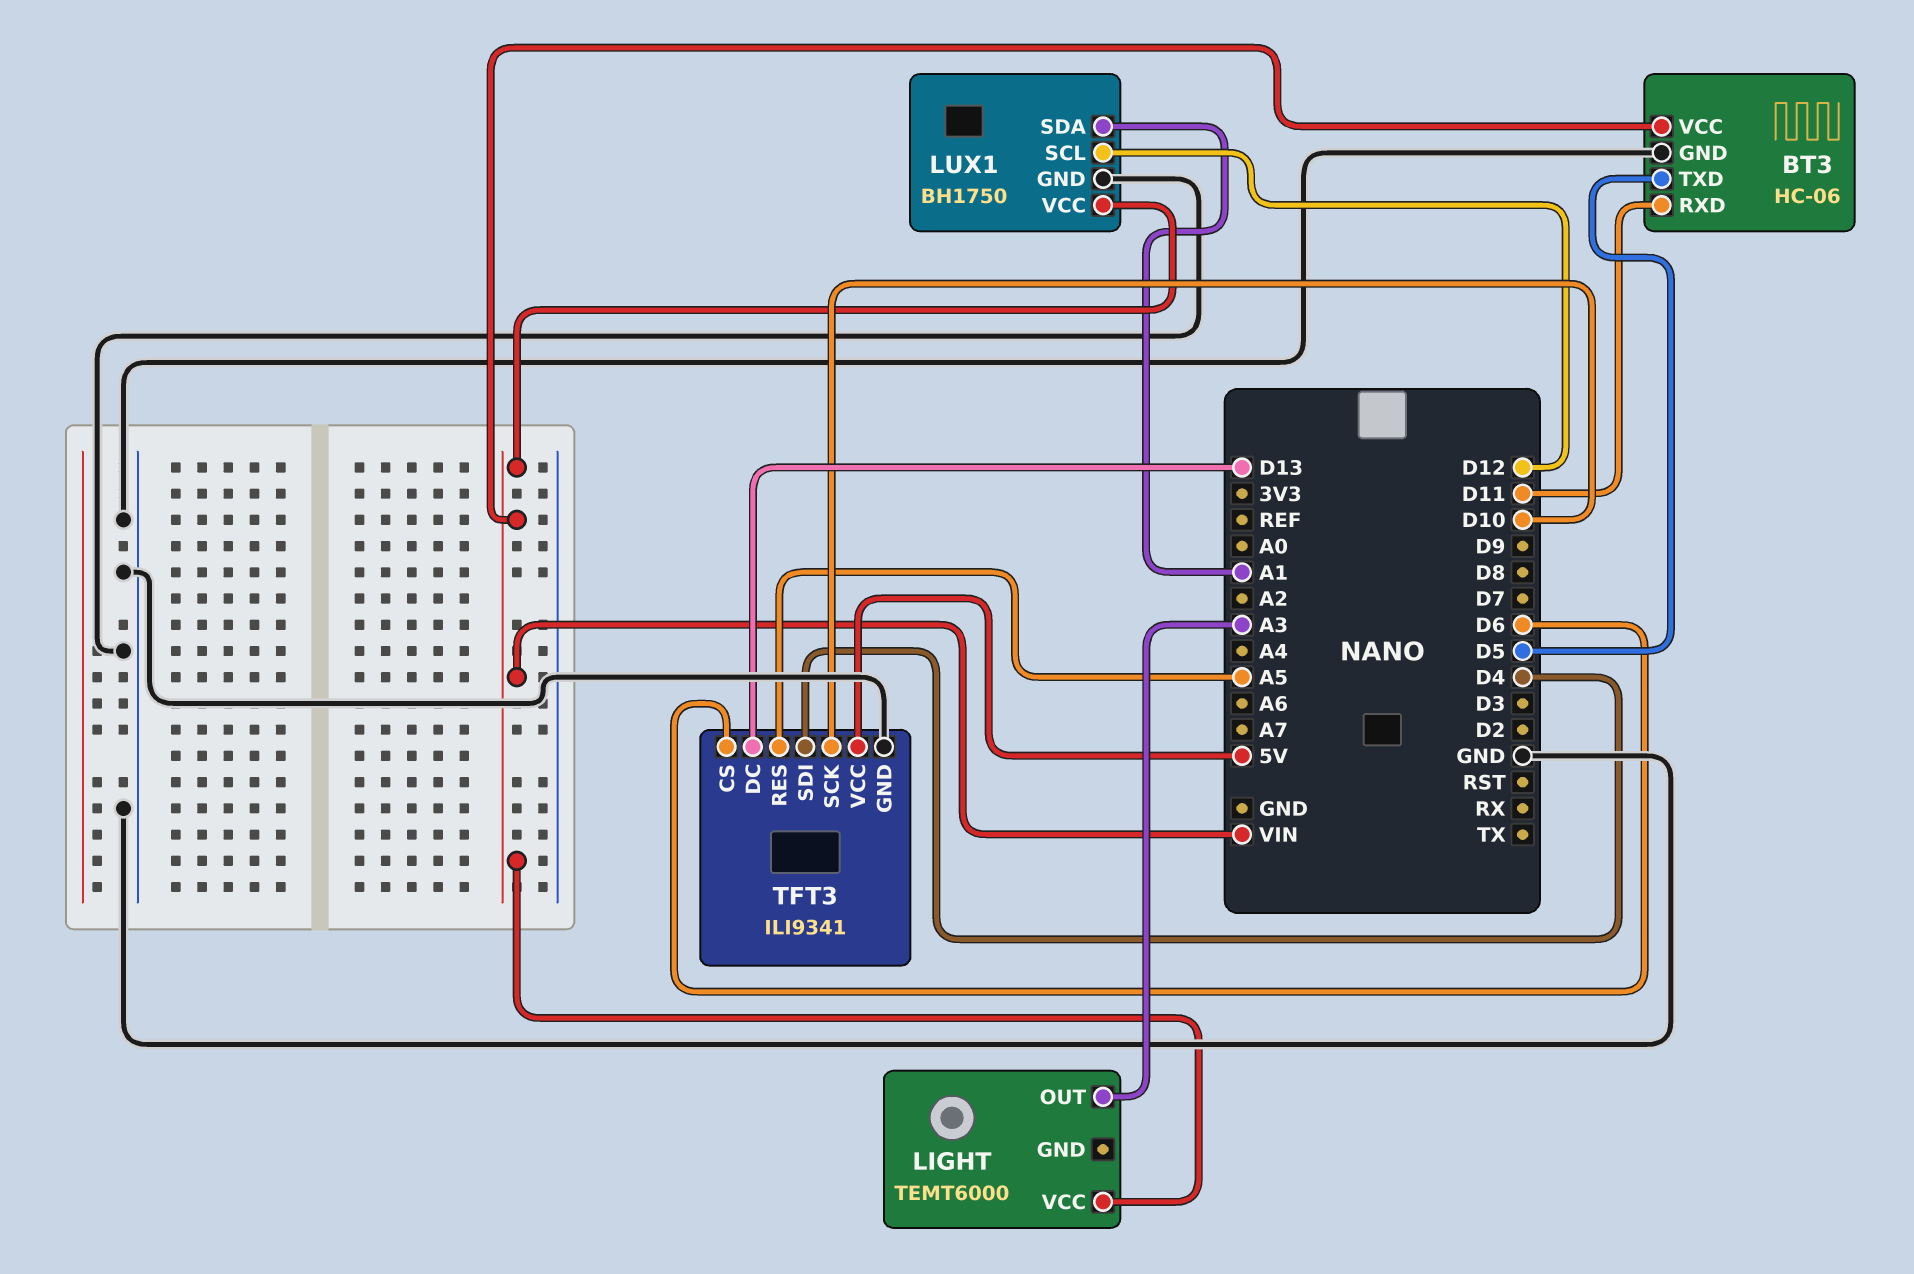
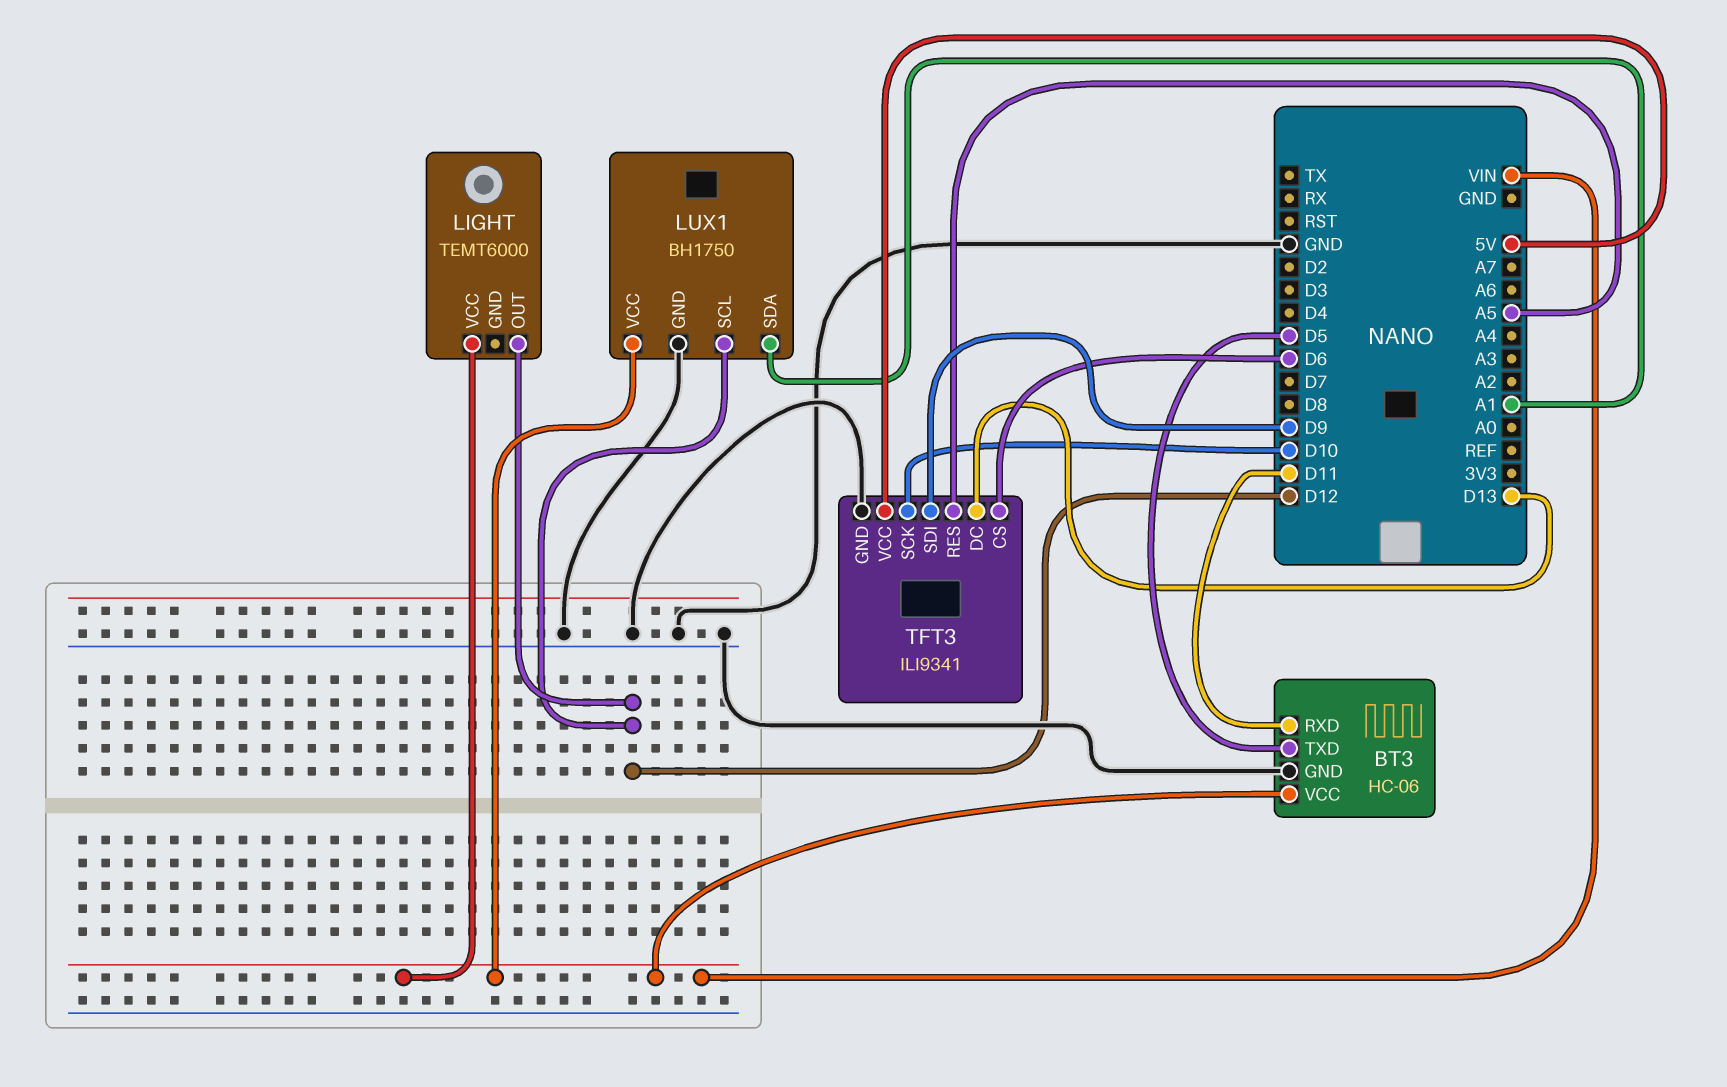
LIGHT pin OUT: A3 -> D12
TFT3 pin SDI: D4 -> D9

